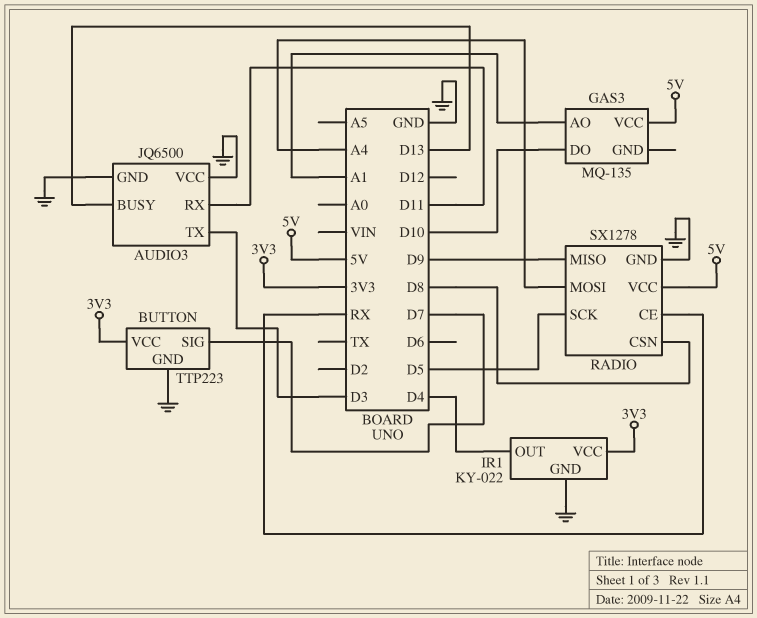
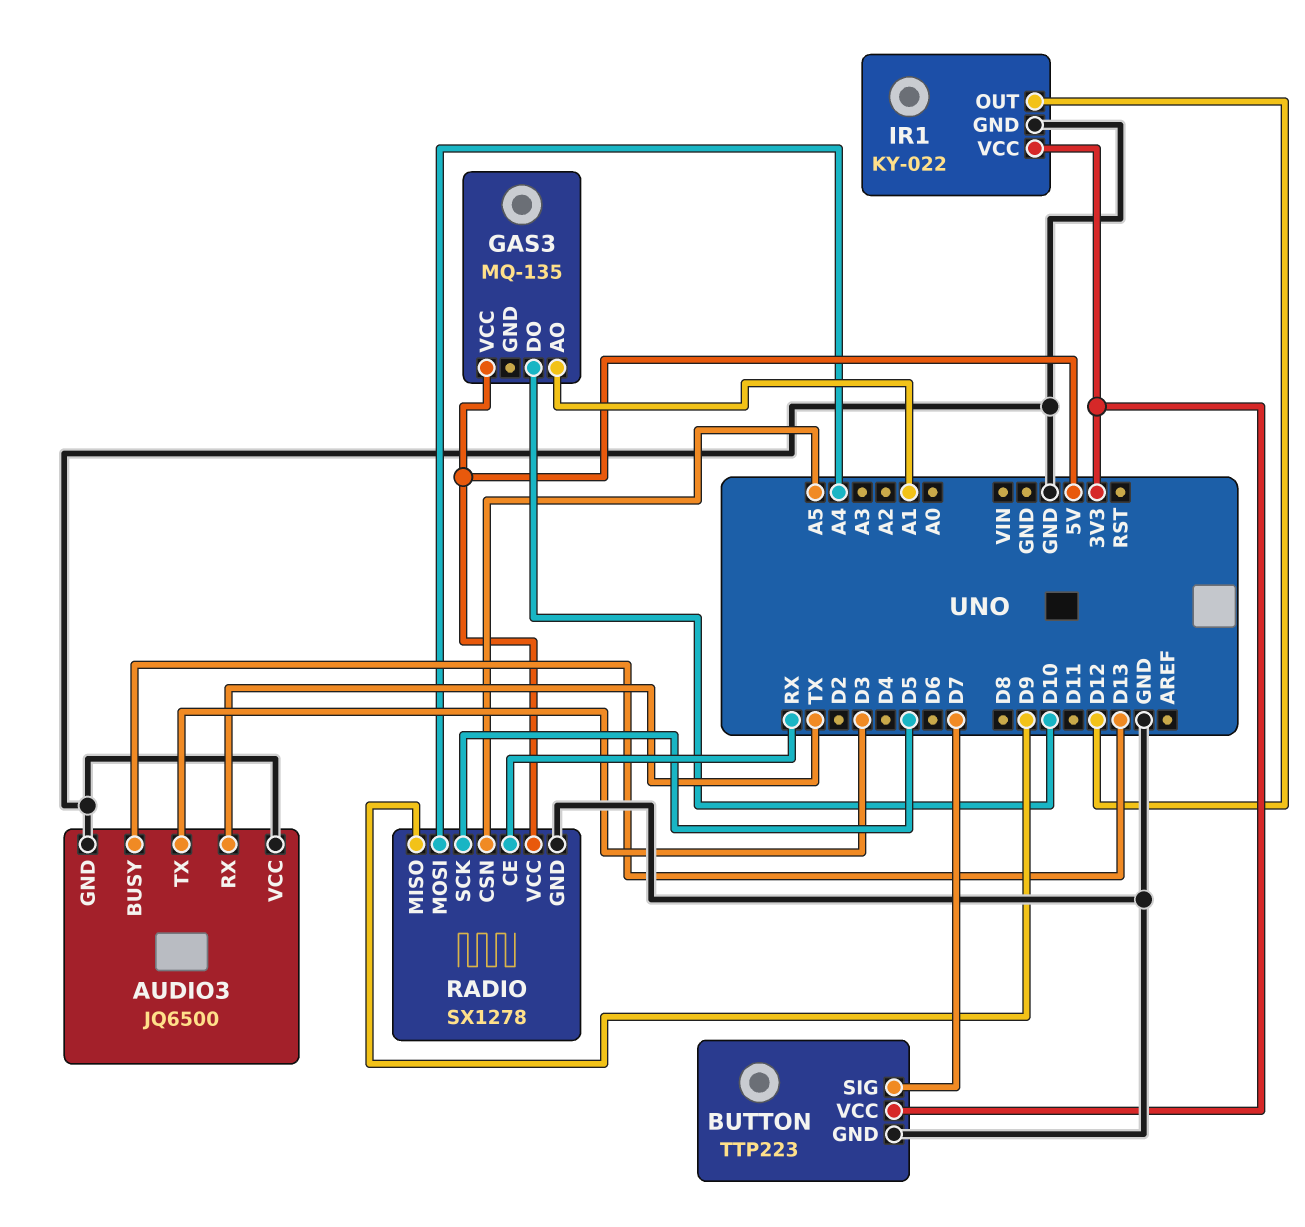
AUDIO3 pin RX: D11 -> TX
IR1 pin OUT: D4 -> D12
RADIO pin CSN: D8 -> A5

